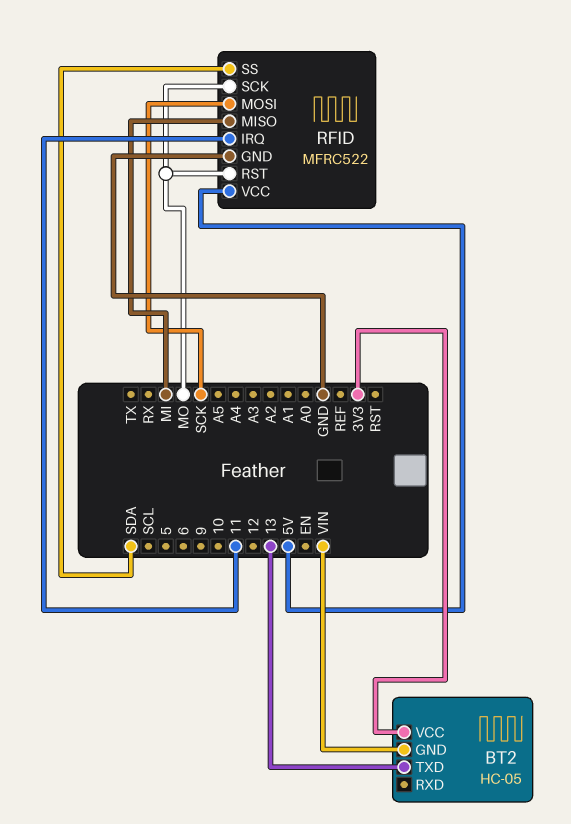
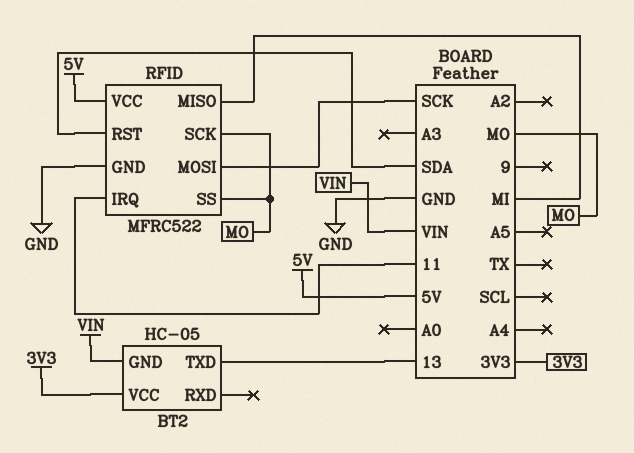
RFID pin RST: MO -> SDA
RFID pin SS: SDA -> MO

